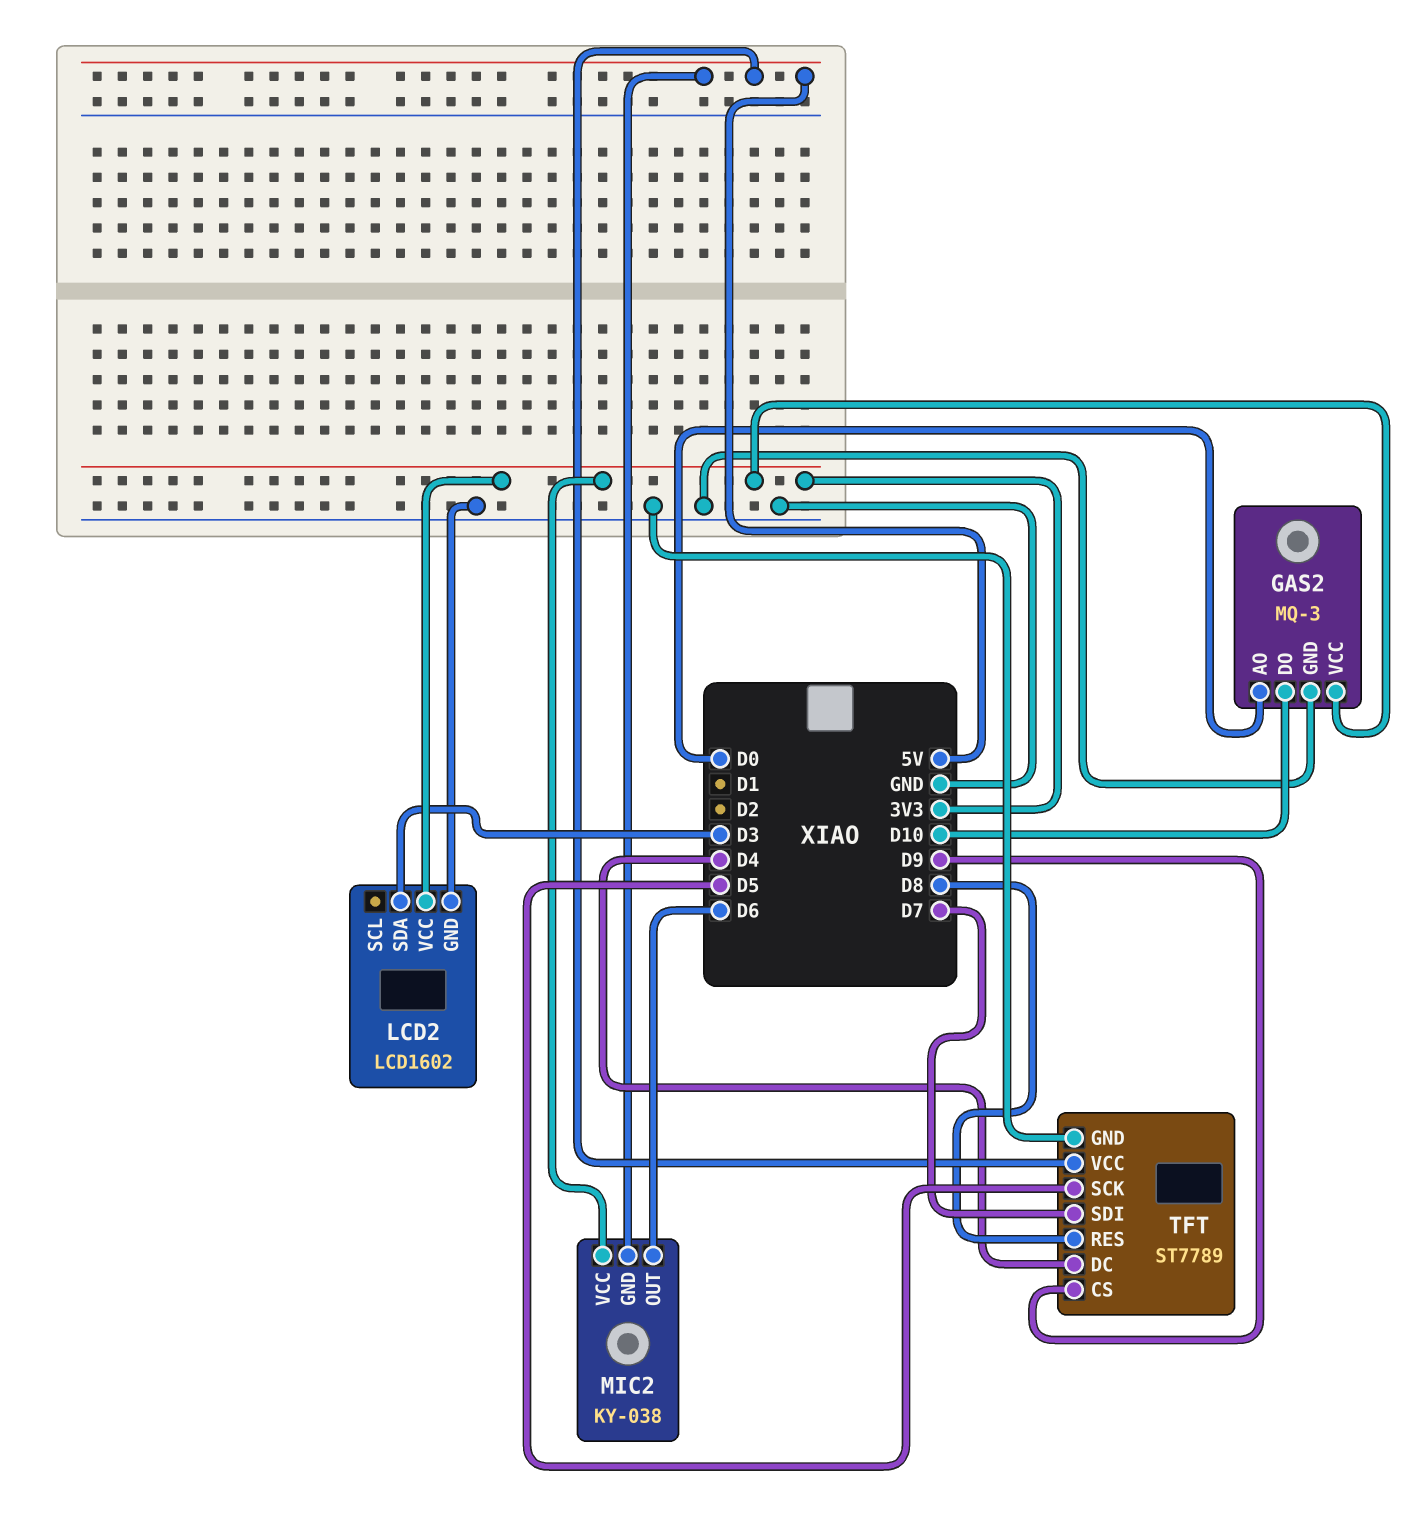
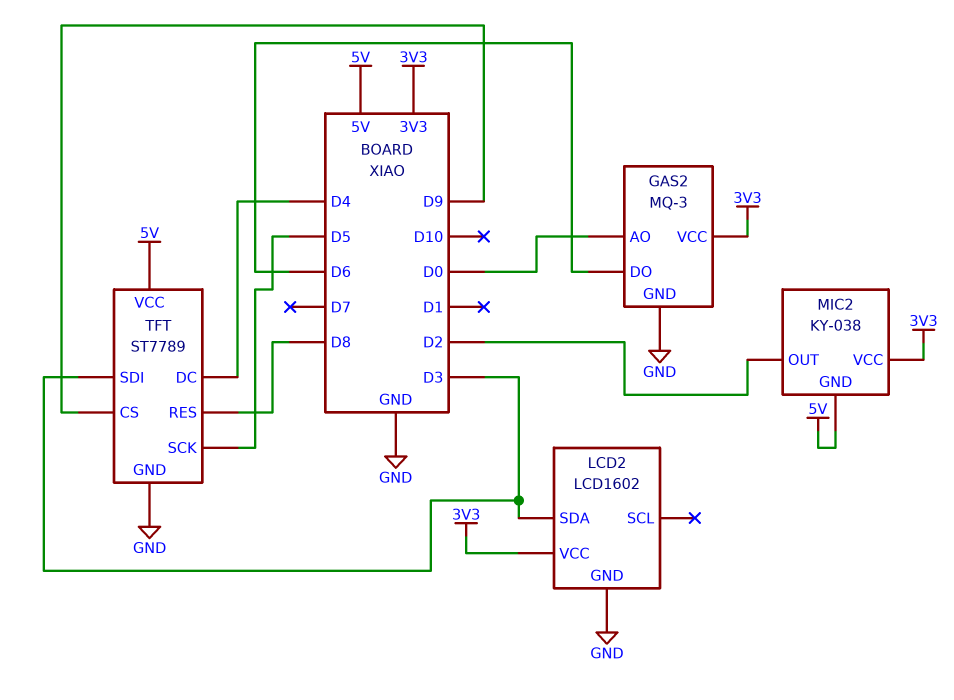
GAS2 pin DO: D10 -> D6
MIC2 pin OUT: D6 -> D2
TFT pin SDI: D7 -> D3

